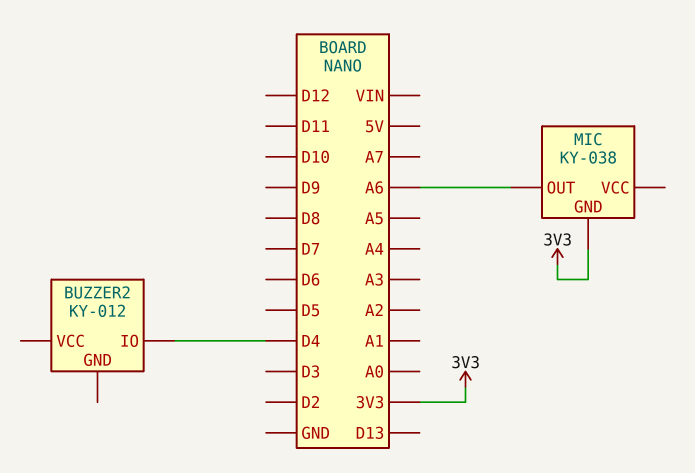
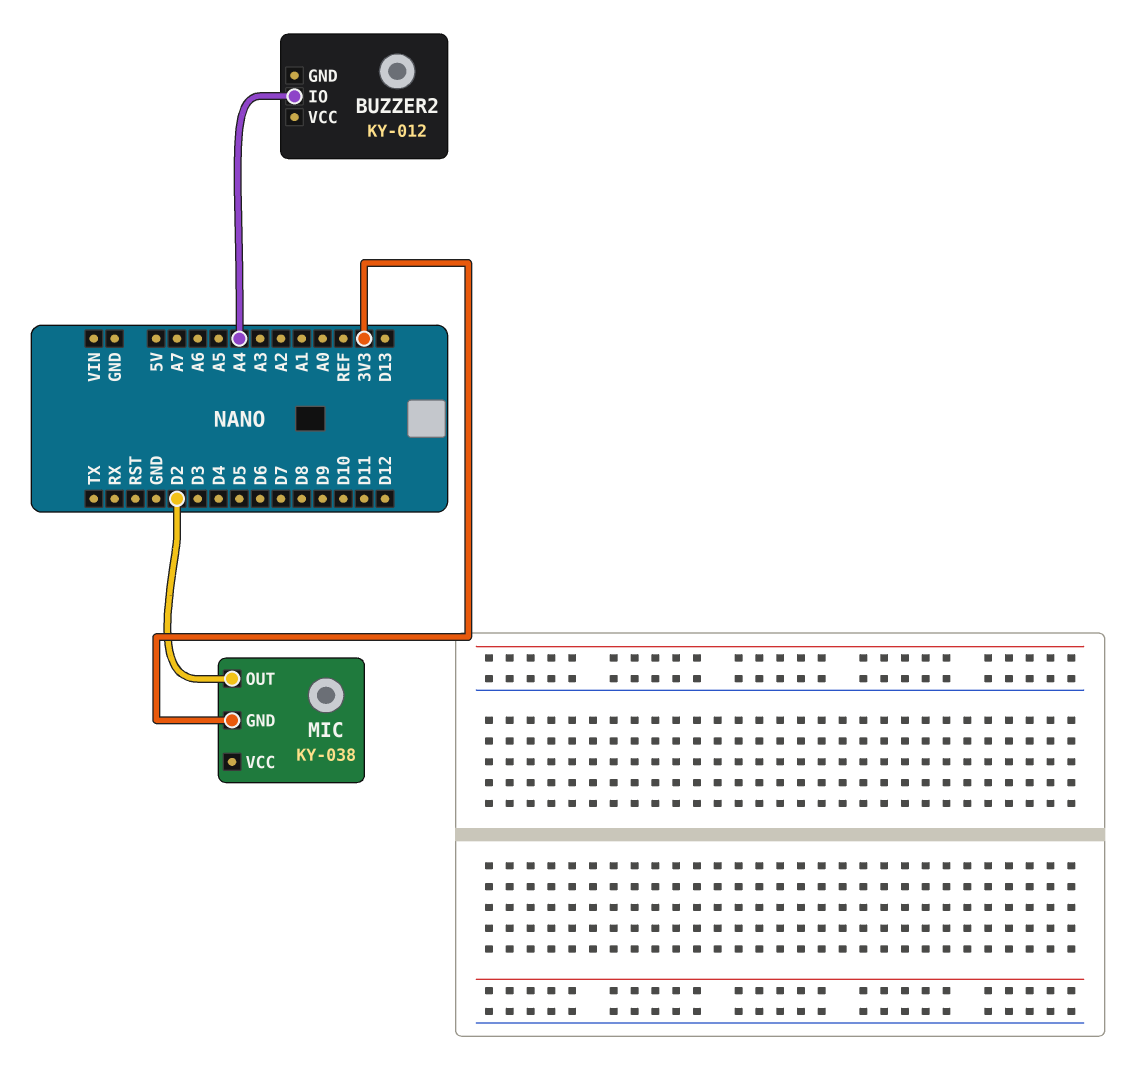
BUZZER2 pin IO: D4 -> A4
MIC pin OUT: A6 -> D2

